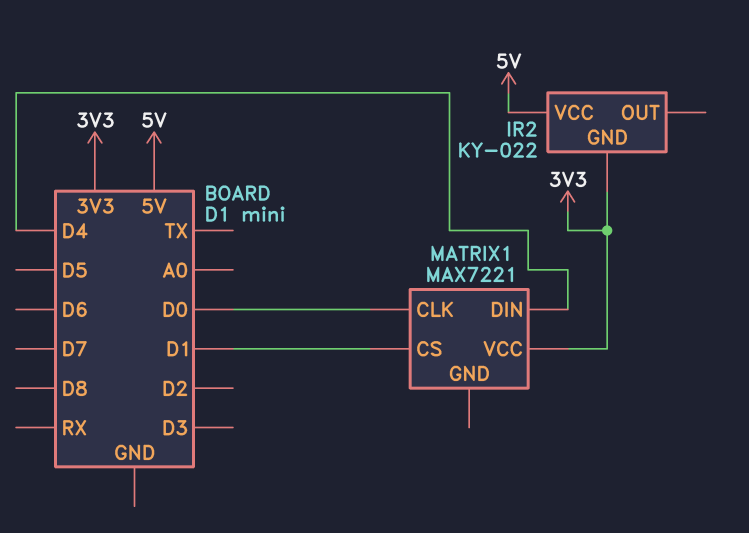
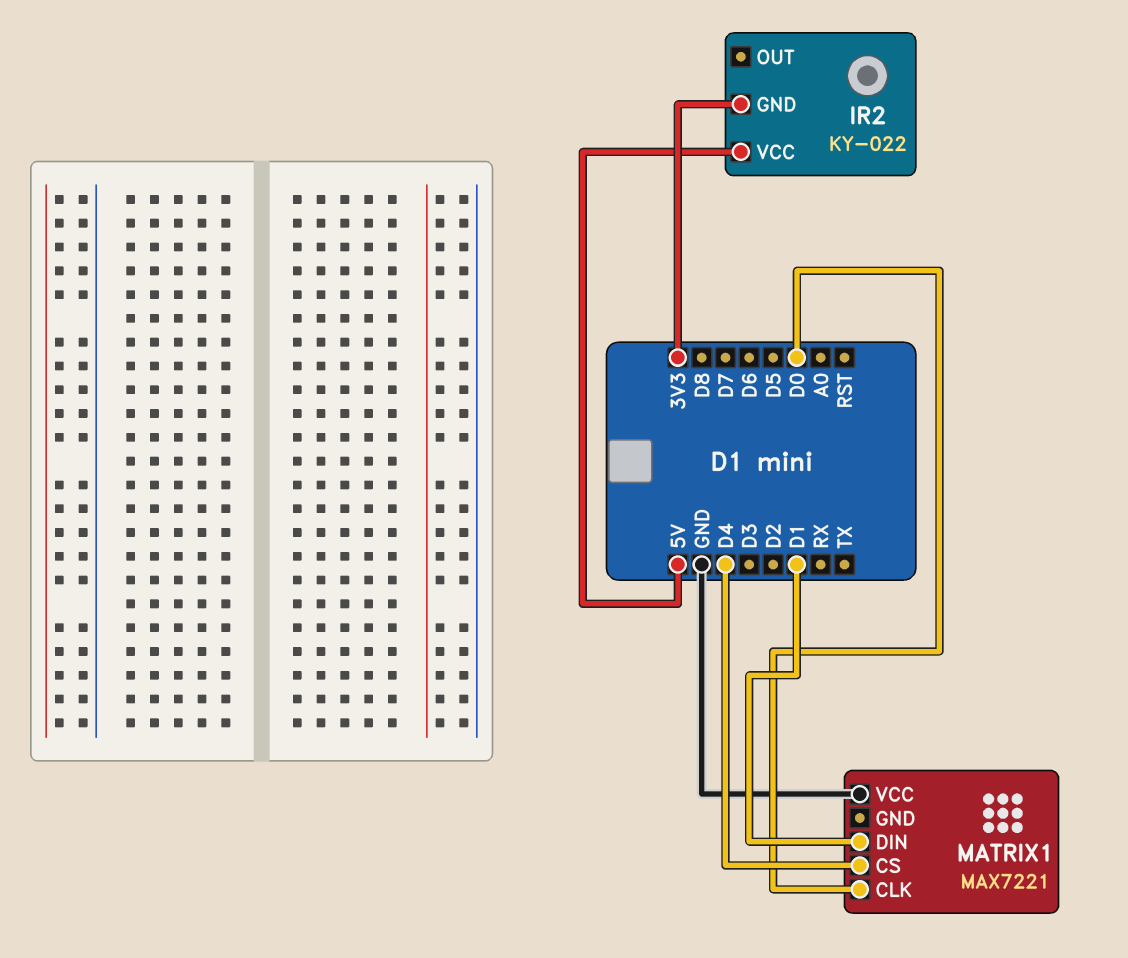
MATRIX1 pin CS: D1 -> D4
MATRIX1 pin DIN: D4 -> D1
MATRIX1 pin VCC: 3V3 -> GND

